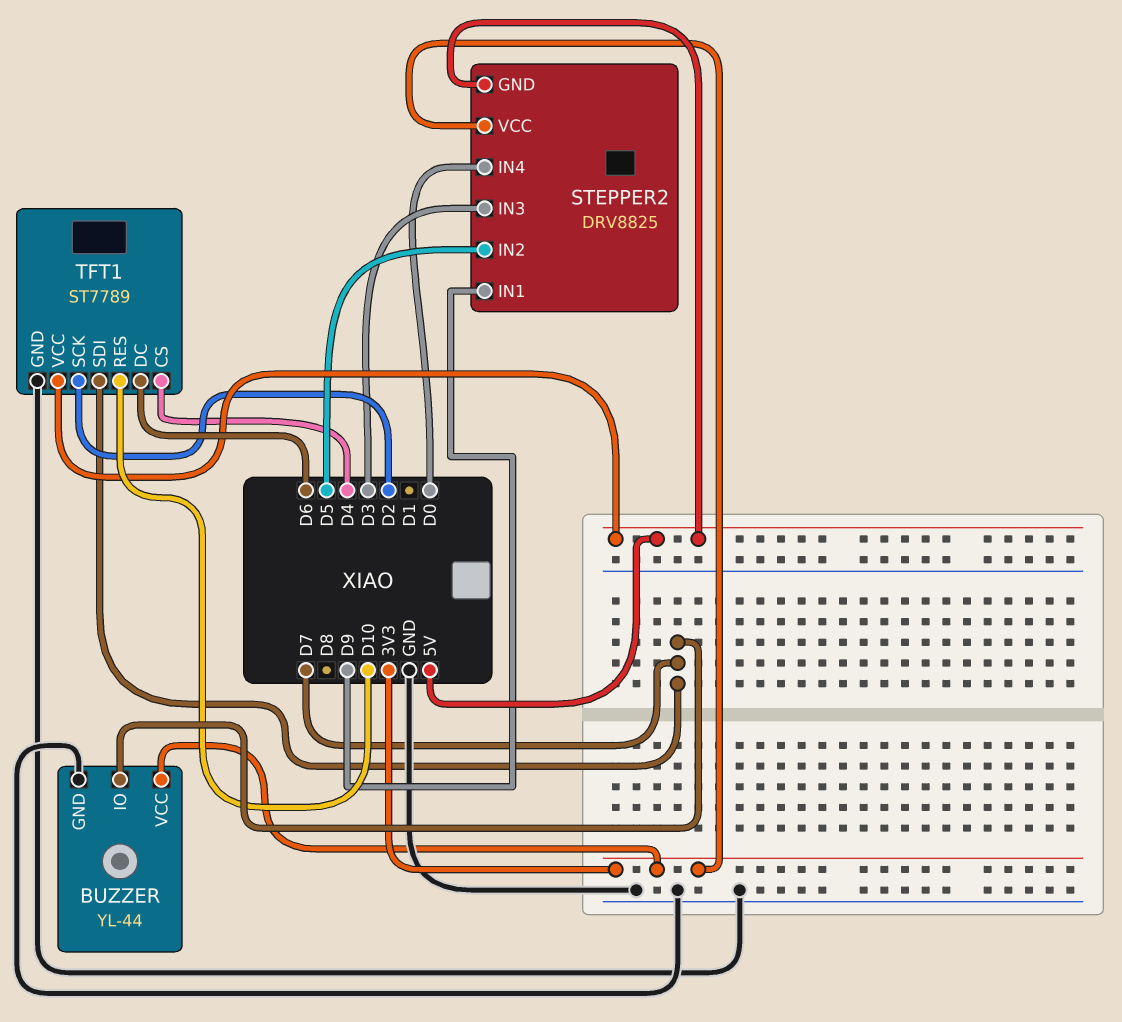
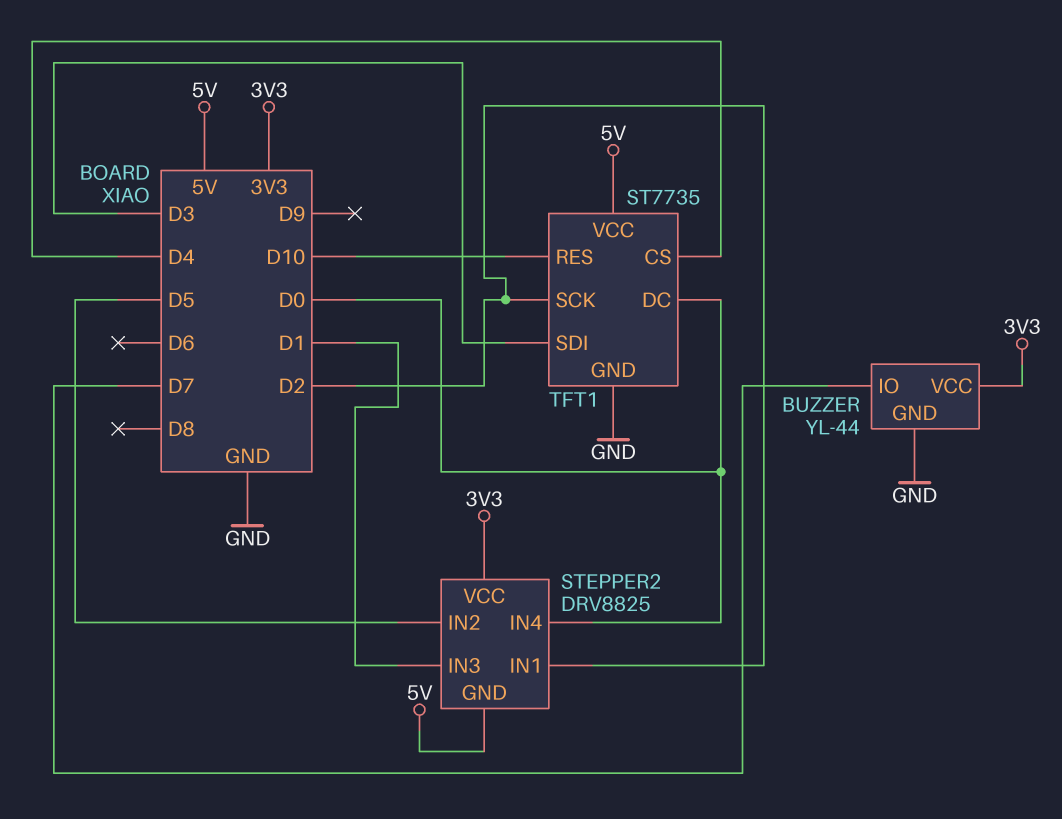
STEPPER2 pin IN1: D9 -> D2
STEPPER2 pin IN3: D3 -> D1
TFT1: ST7789 -> ST7735
TFT1 pin DC: D6 -> D0
TFT1 pin SDI: D7 -> D3

